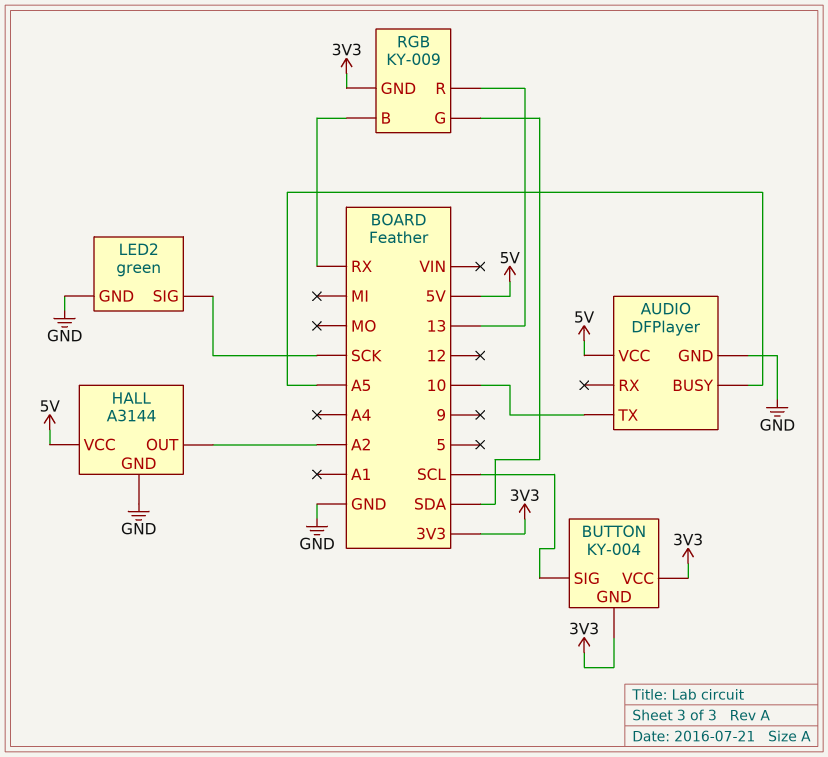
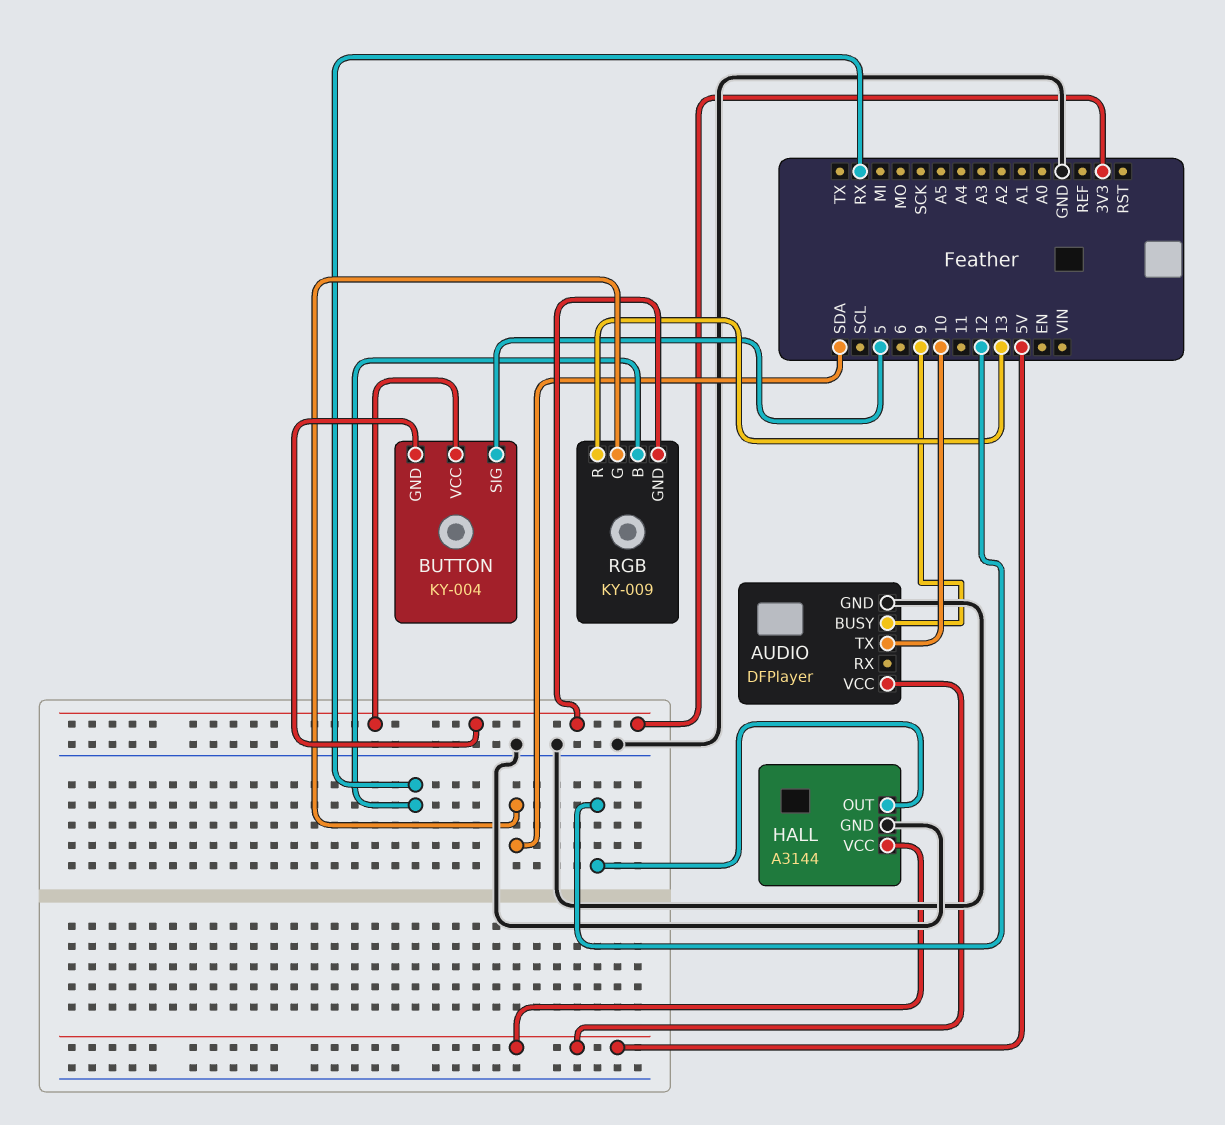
AUDIO pin BUSY: A5 -> 9
BUTTON pin SIG: SCL -> 5
HALL pin OUT: A2 -> 12
LED2: green -> none
LED2 pin GND: GND -> none
LED2 pin SIG: SCK -> none

